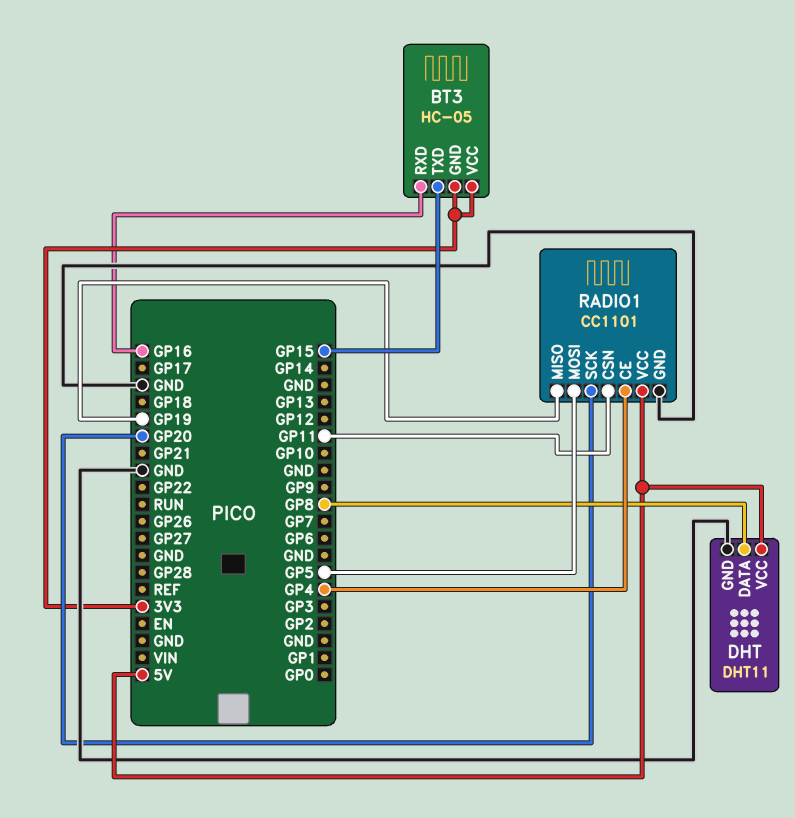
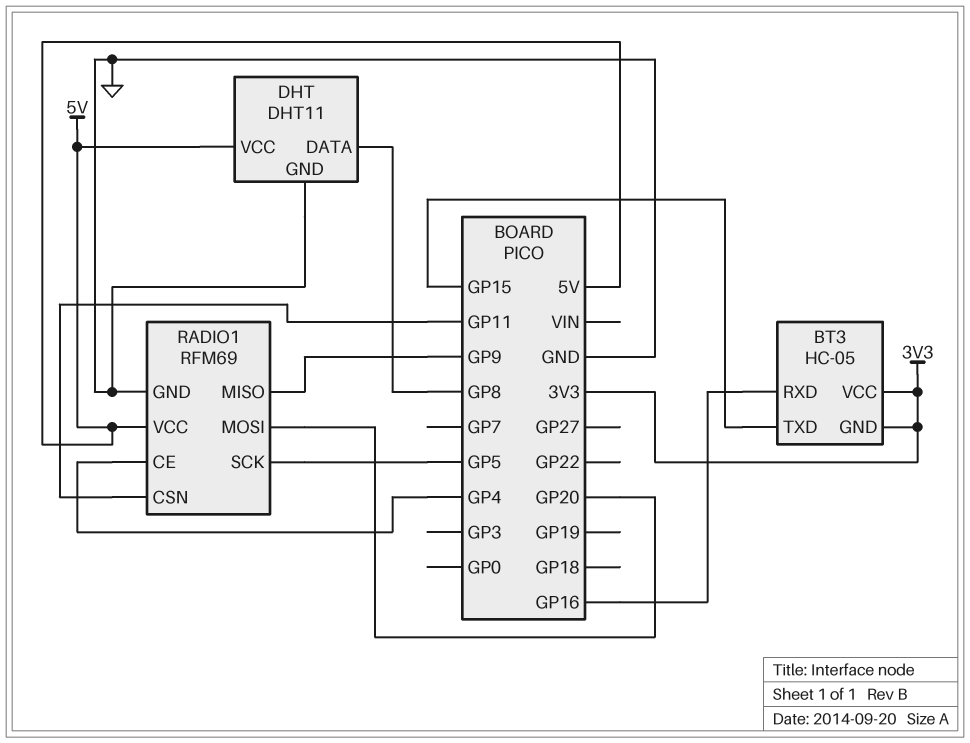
RADIO1: CC1101 -> RFM69
RADIO1 pin MISO: GP19 -> GP9
RADIO1 pin MOSI: GP5 -> GP20
RADIO1 pin SCK: GP20 -> GP5

